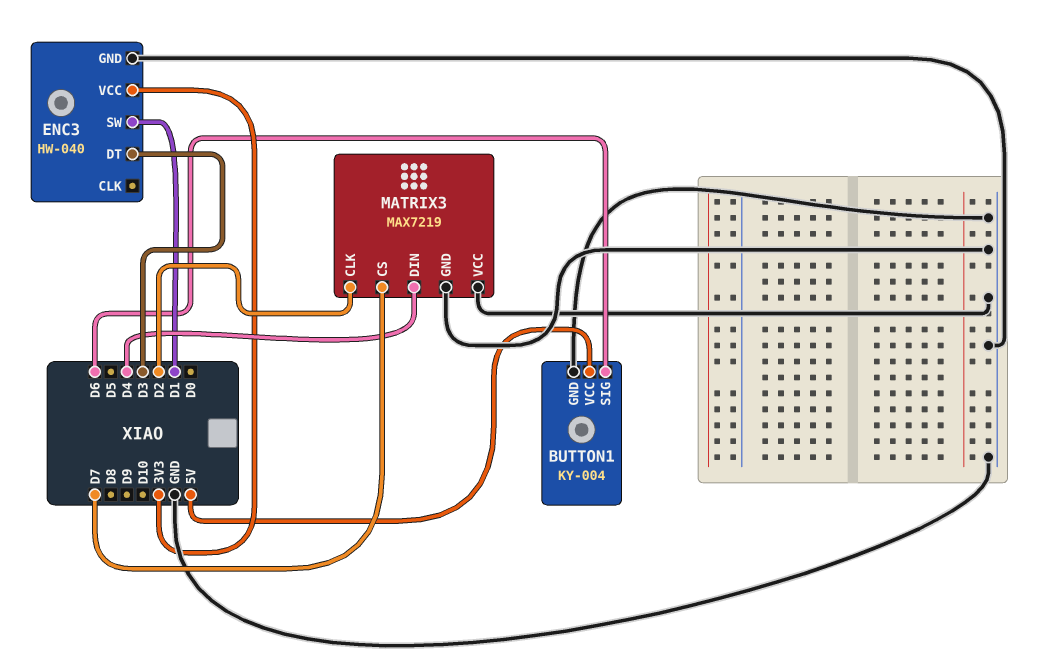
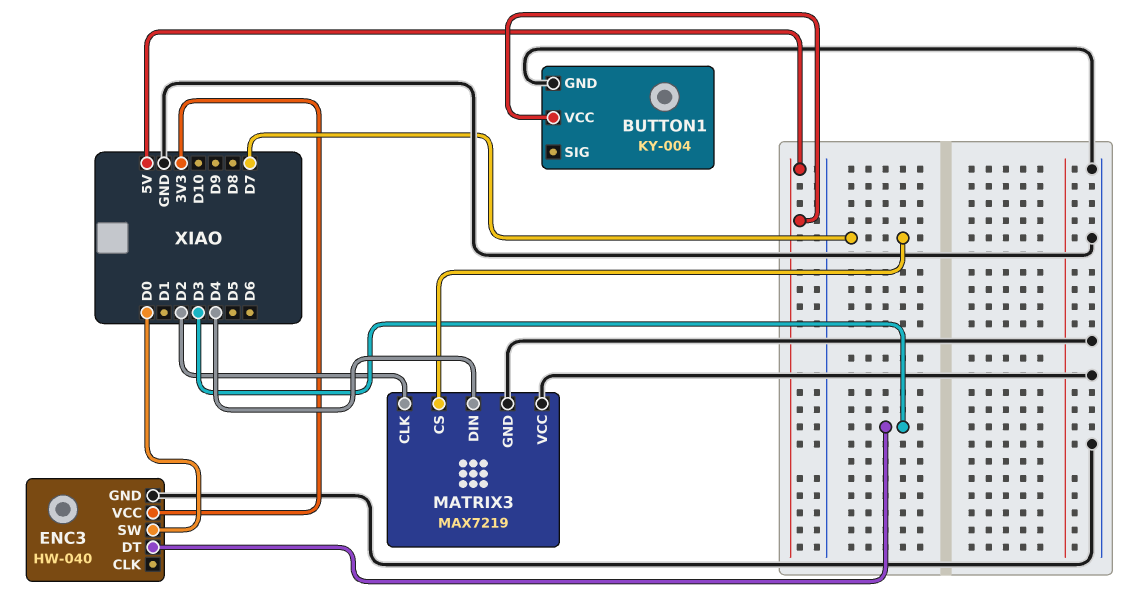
BUTTON1 pin SIG: D6 -> none
ENC3 pin SW: D1 -> D0

